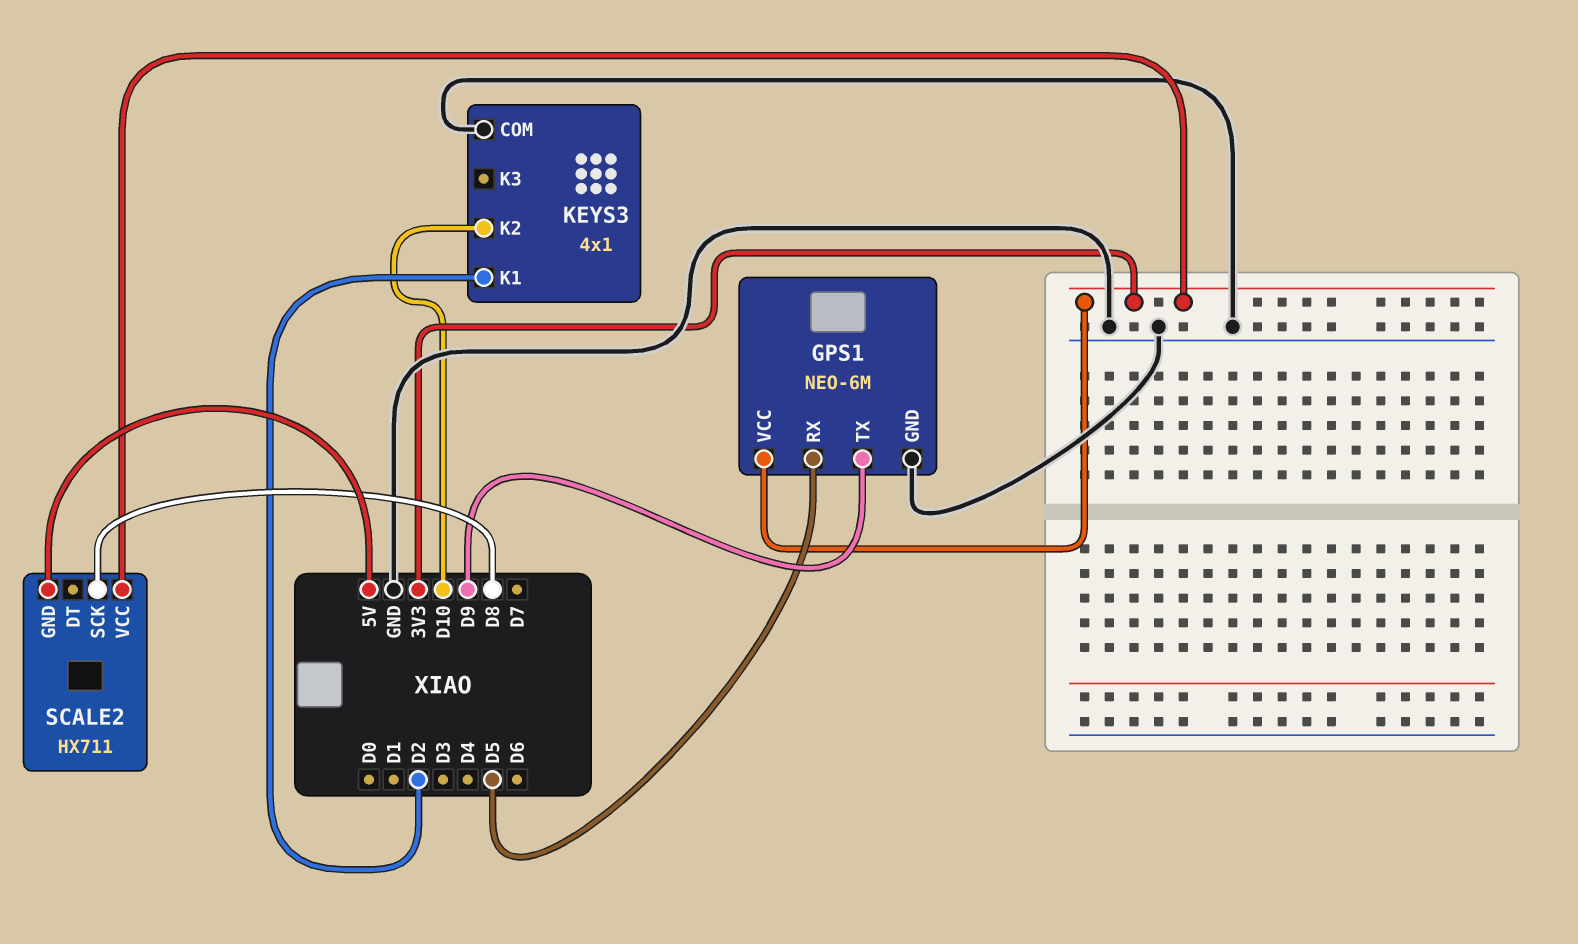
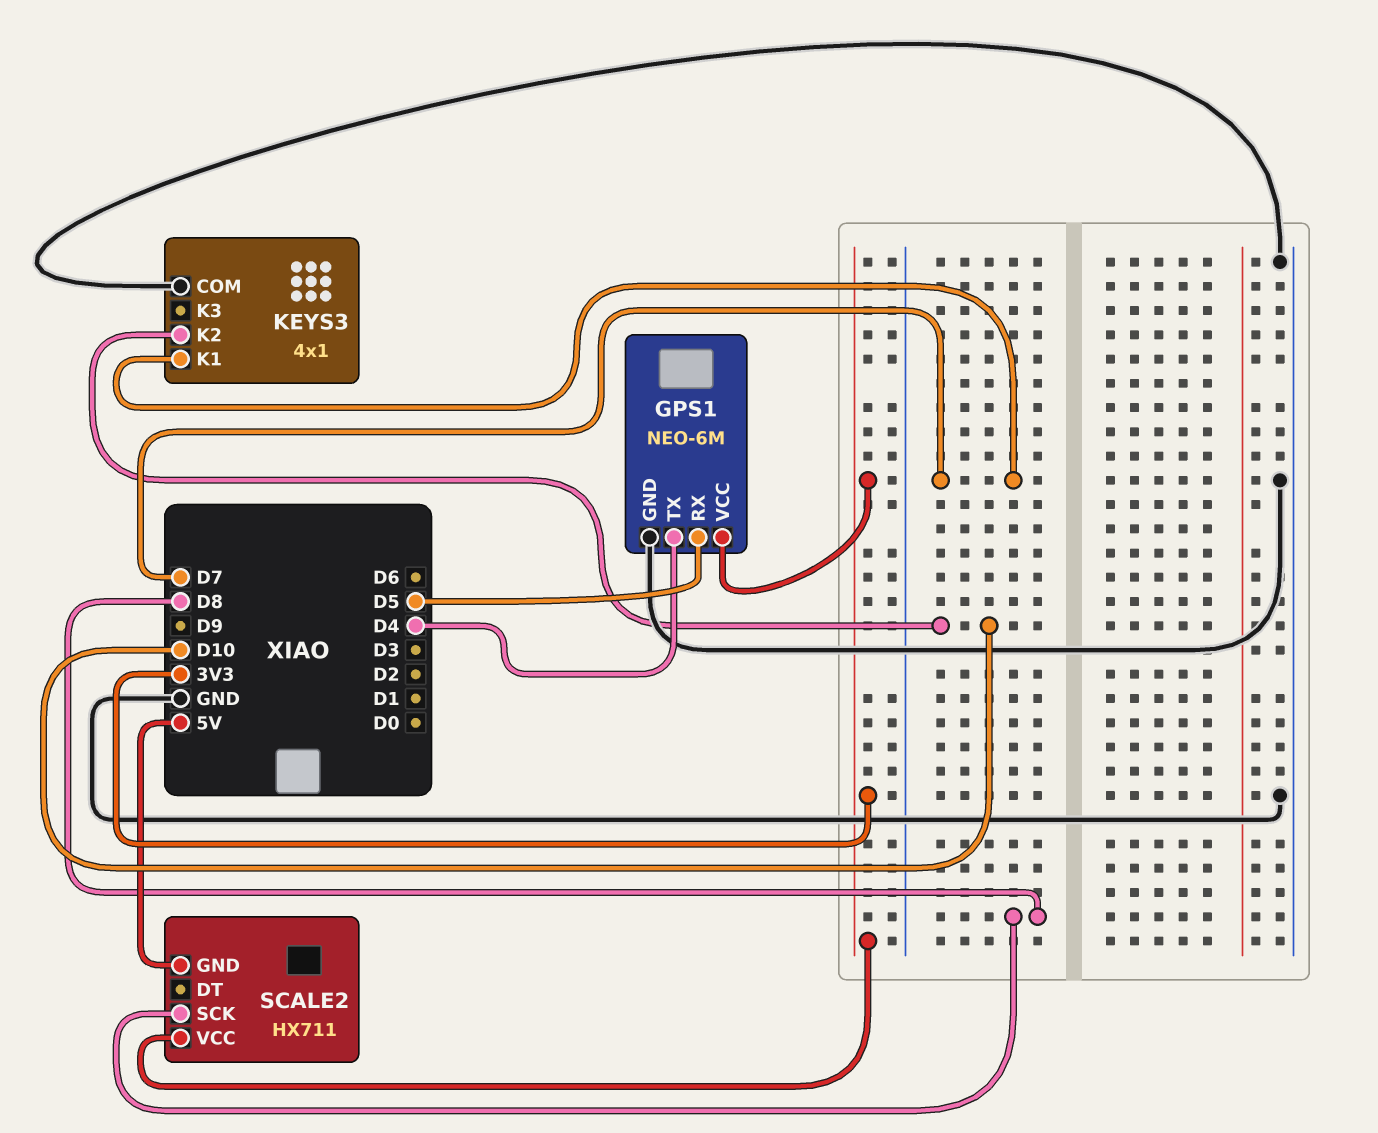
GPS1 pin TX: D9 -> D4
KEYS3 pin K1: D2 -> D7

